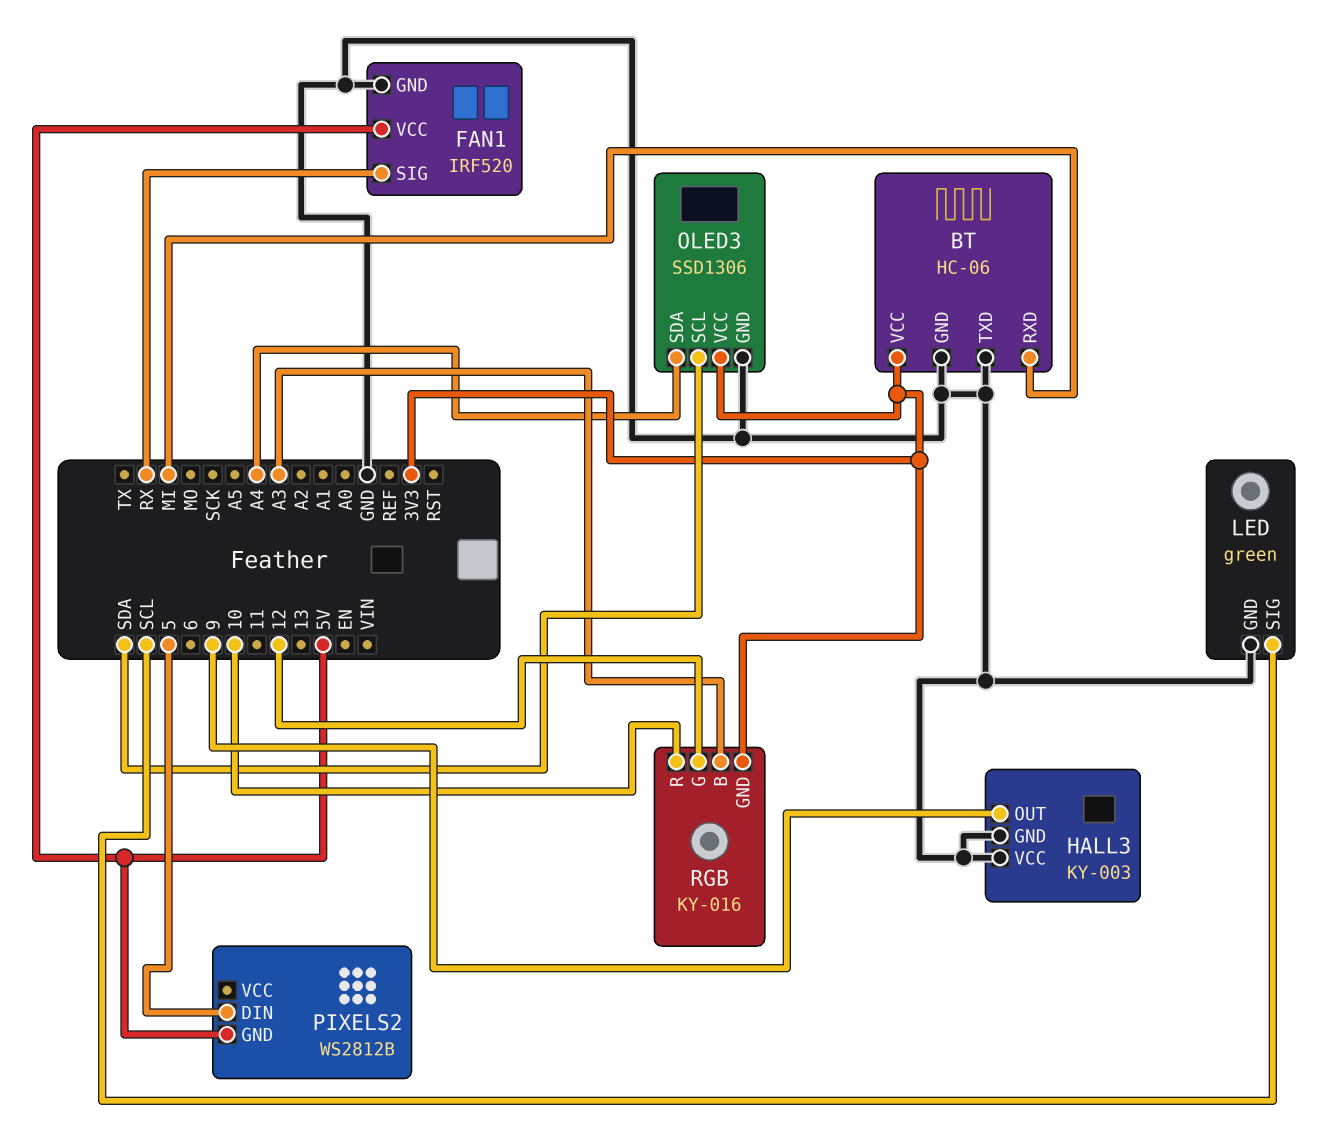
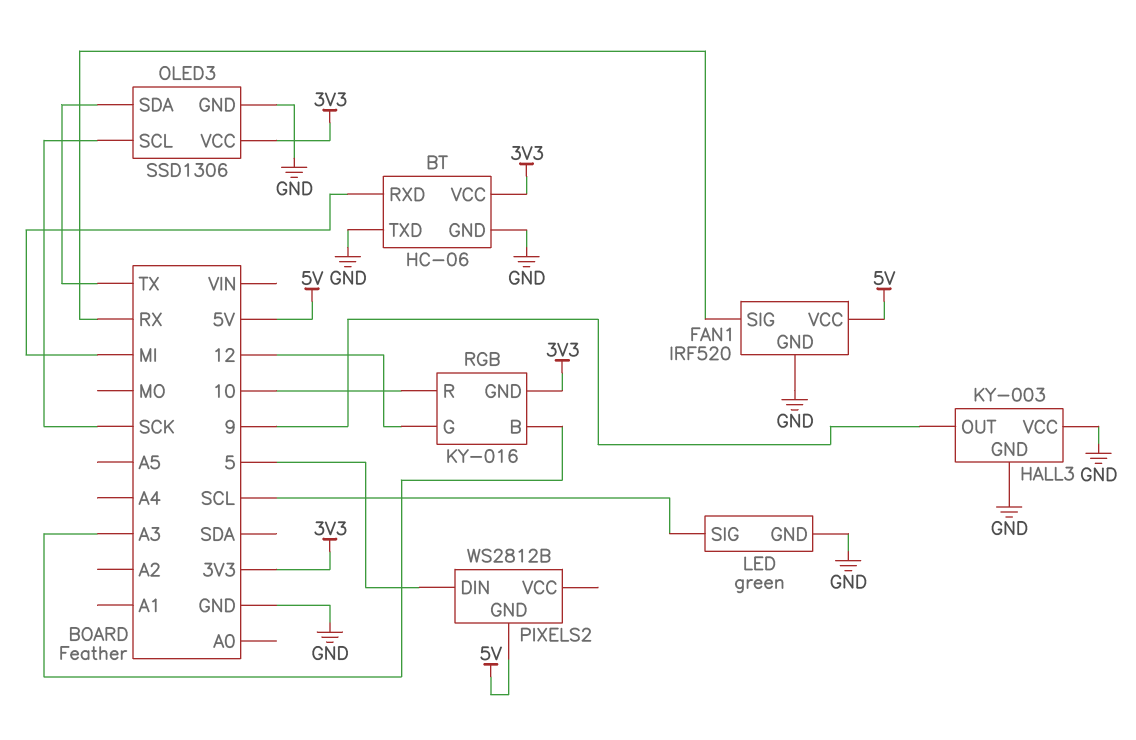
OLED3 pin SCL: SDA -> SCK
OLED3 pin SDA: A4 -> TX

